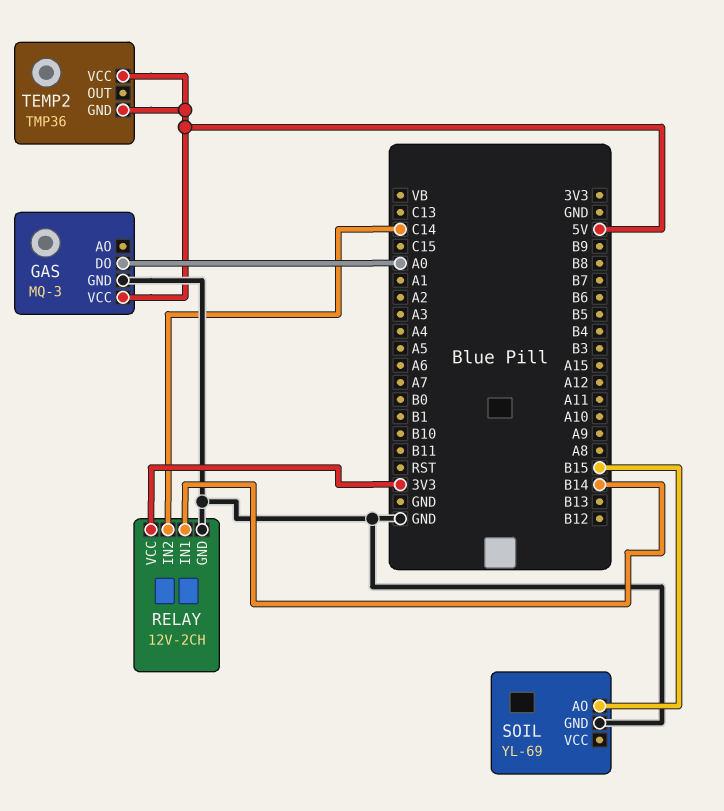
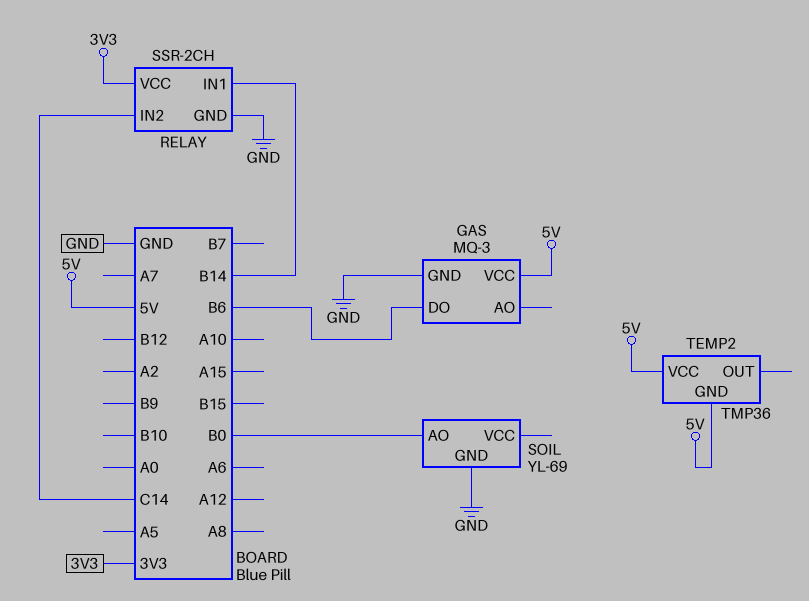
GAS pin DO: A0 -> B6
RELAY: 12V-2CH -> SSR-2CH
SOIL pin AO: B15 -> B0

